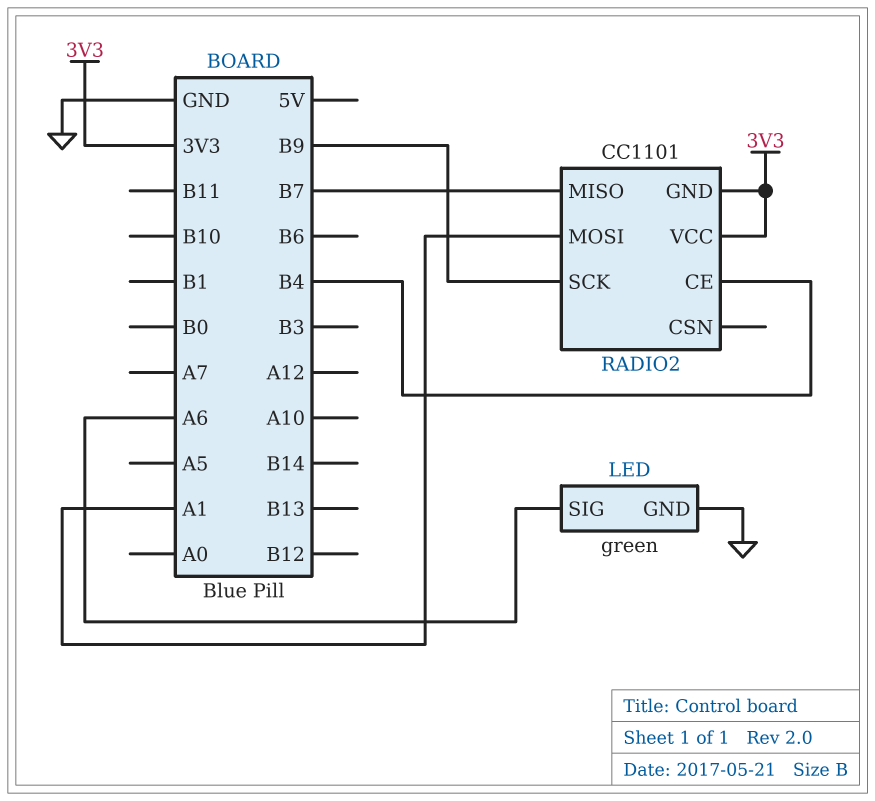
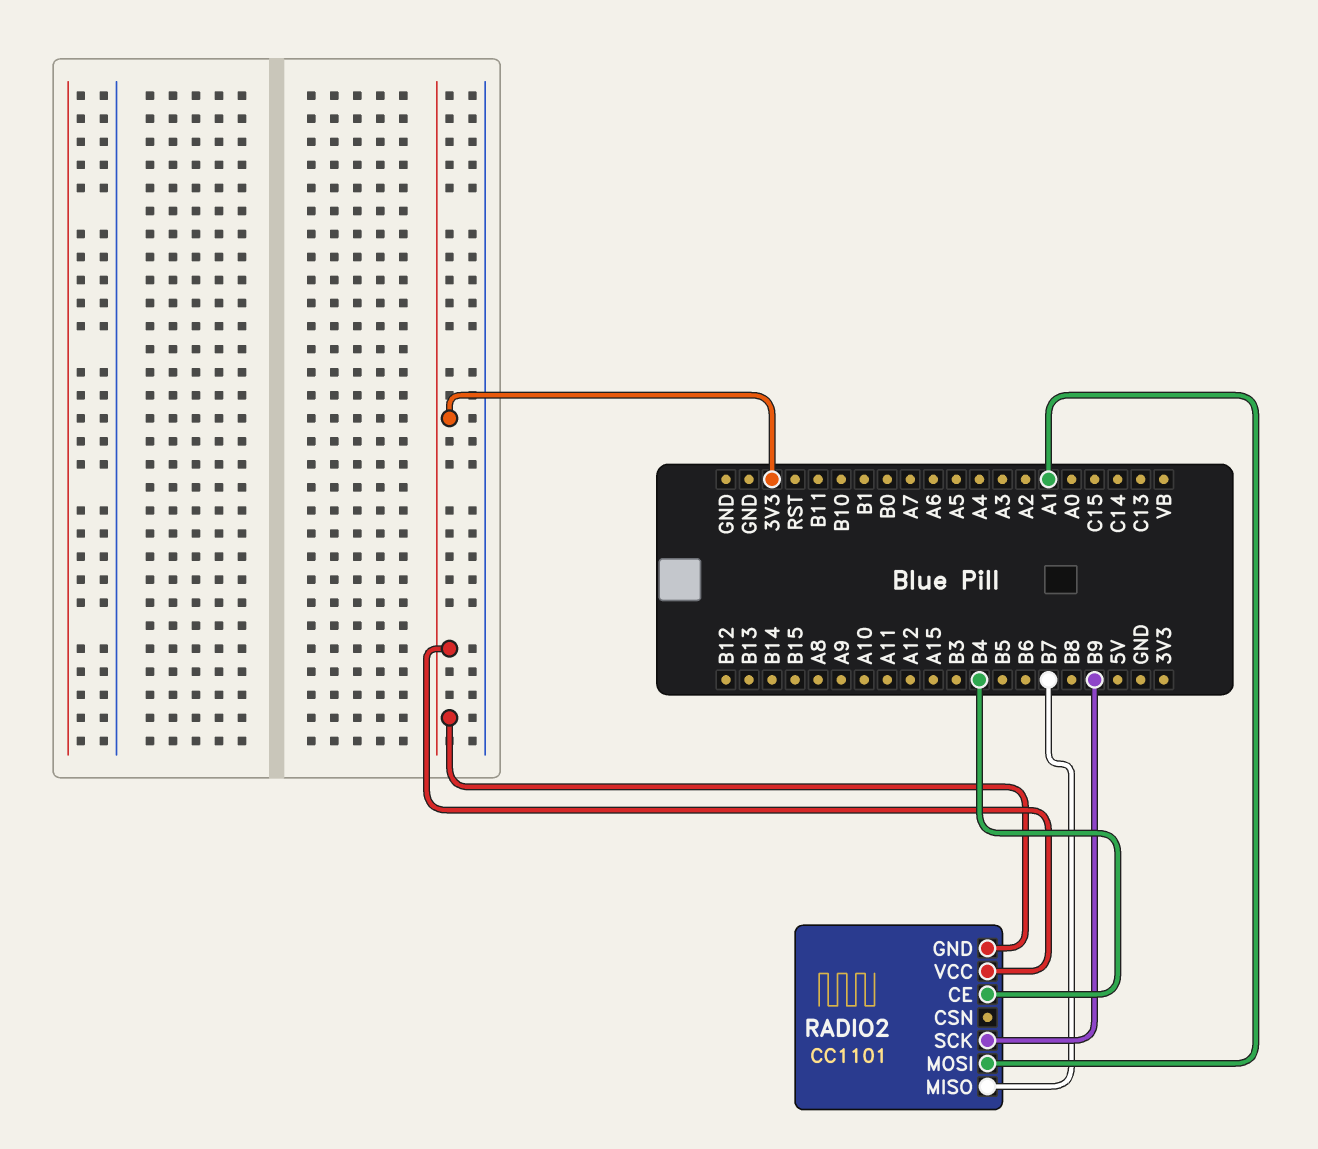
LED: green -> none
LED pin GND: GND -> none
LED pin SIG: A6 -> none

